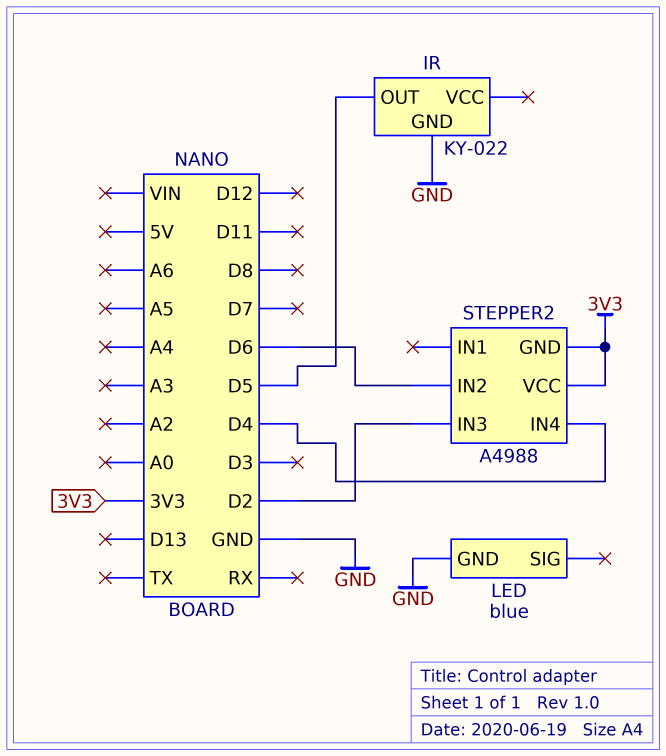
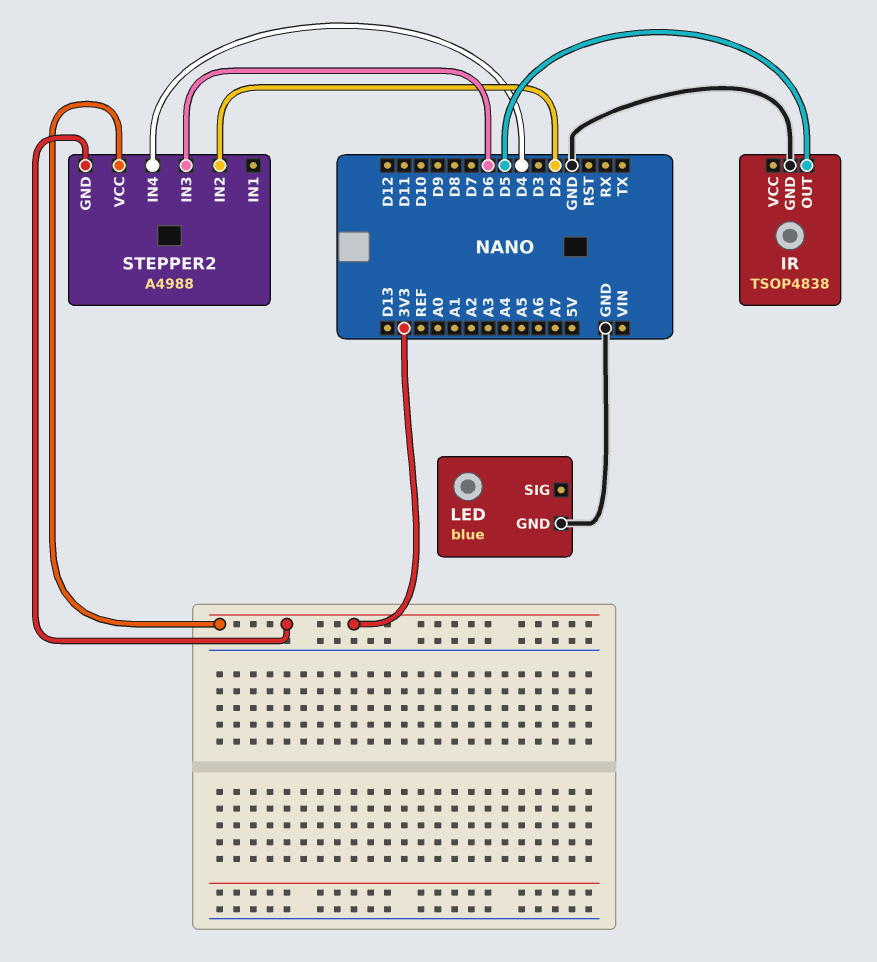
IR: KY-022 -> TSOP4838
STEPPER2 pin IN2: D6 -> D2
STEPPER2 pin IN3: D2 -> D6

